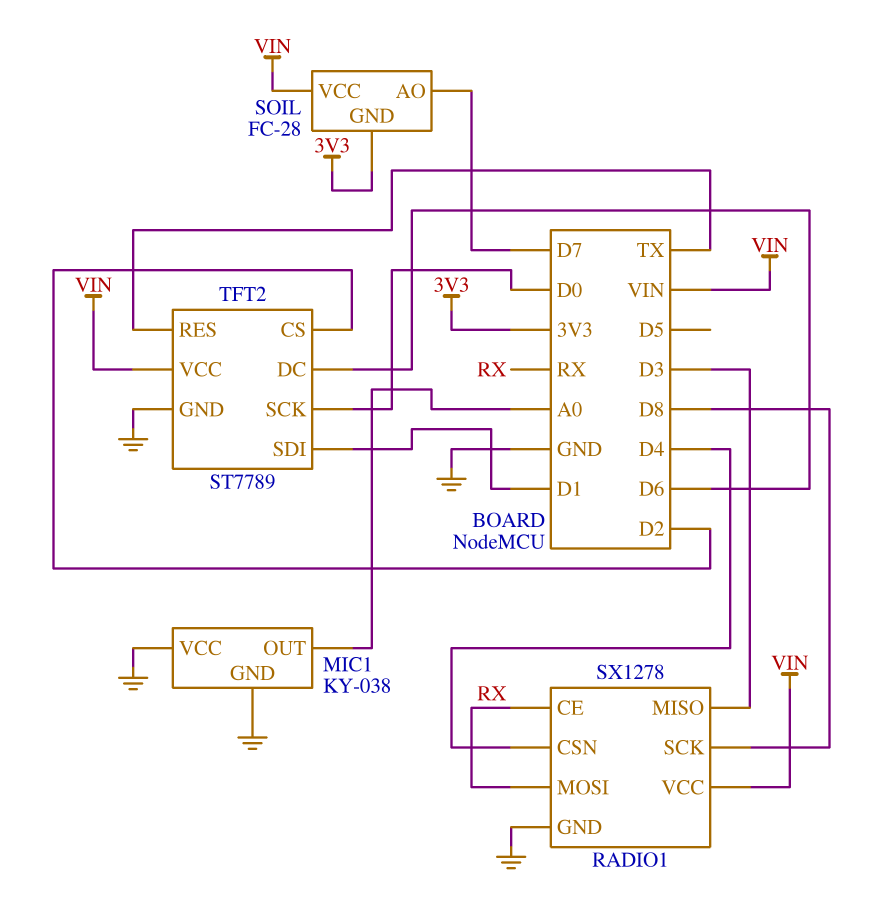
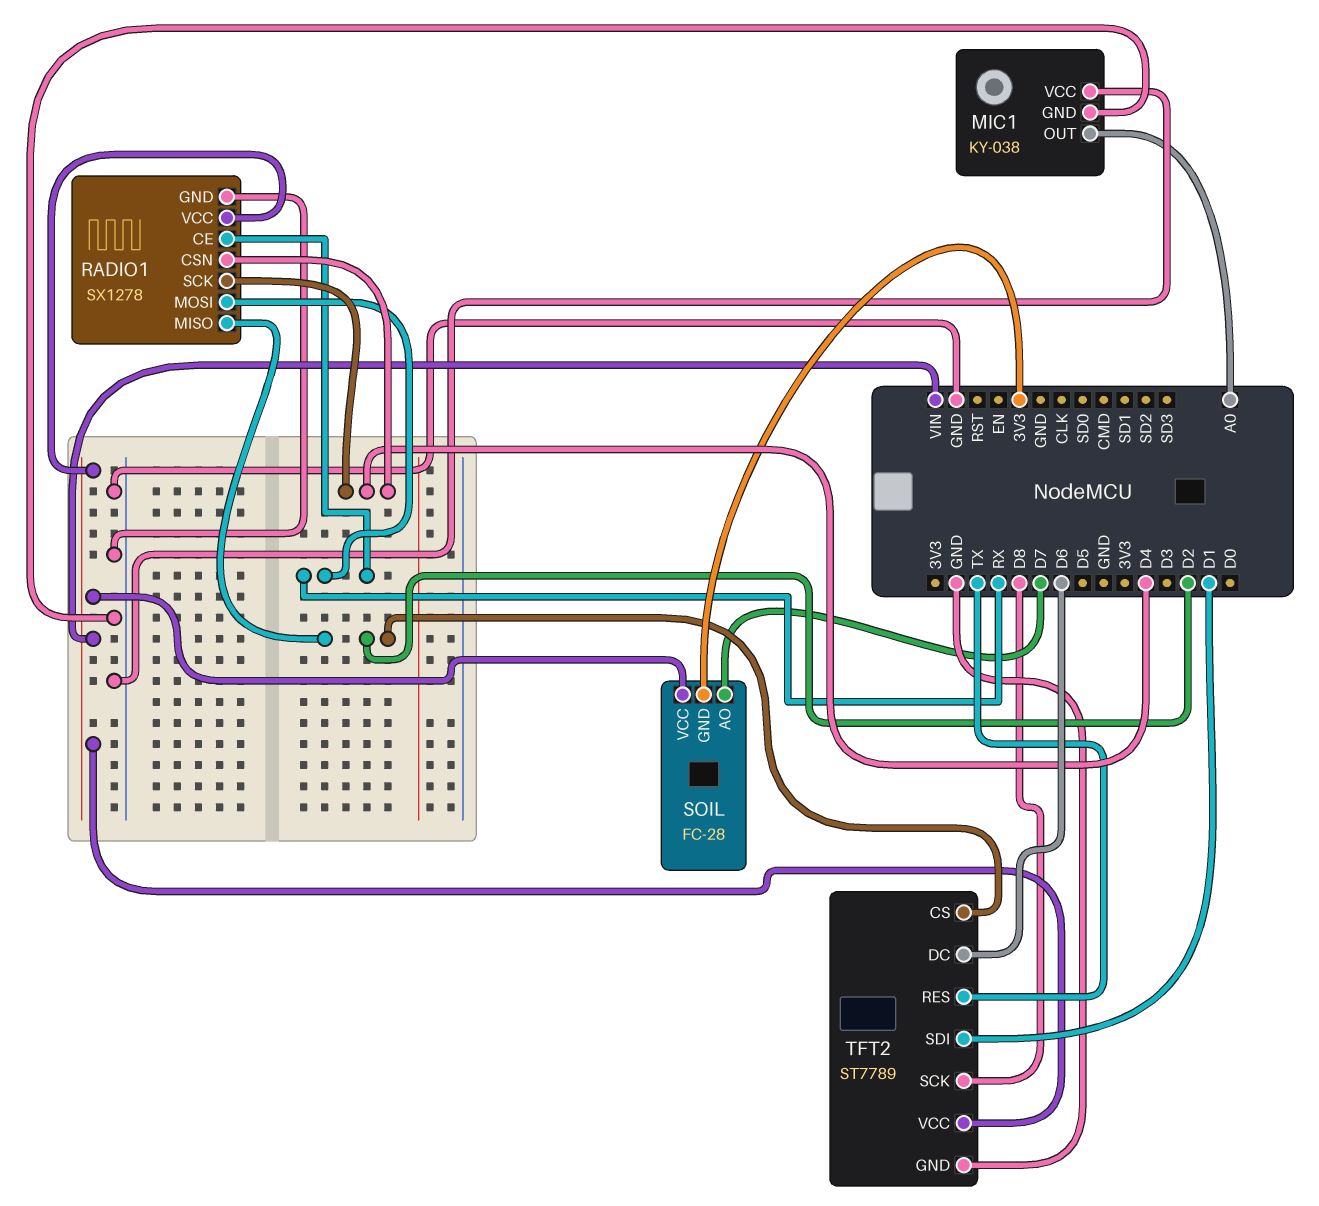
RADIO1 pin MISO: D3 -> D2
RADIO1 pin SCK: D8 -> D4
TFT2 pin SCK: D0 -> D8

